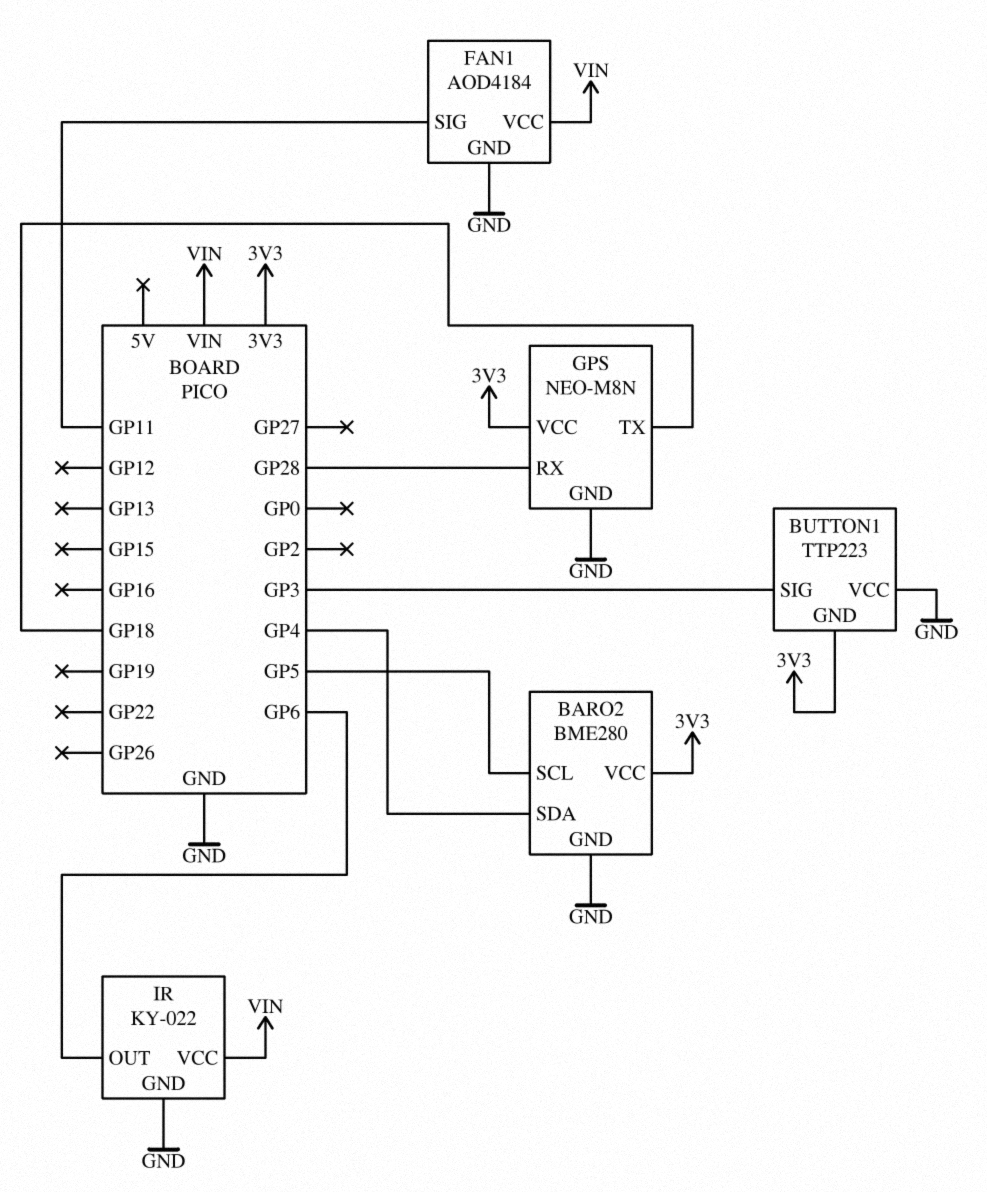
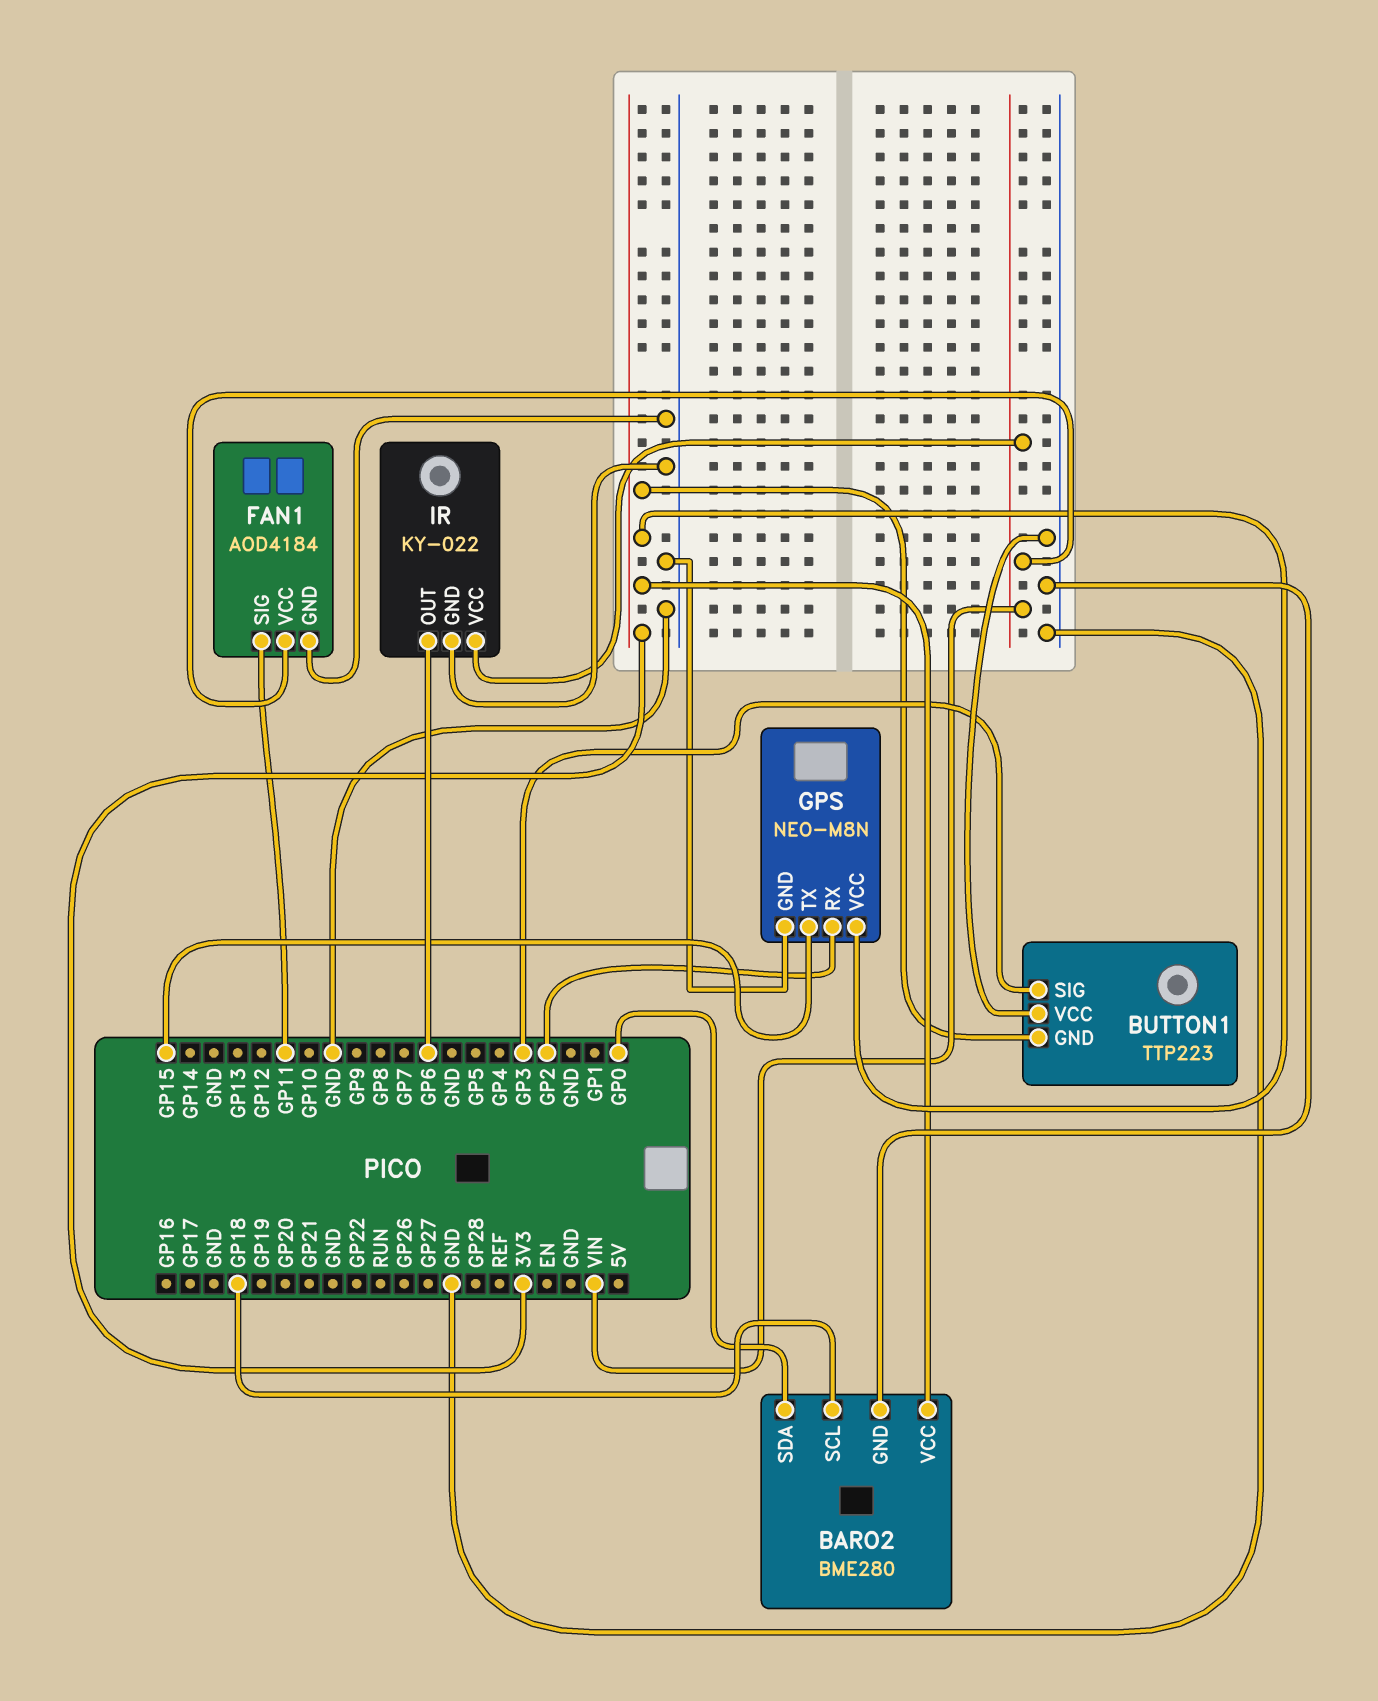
BARO2 pin SCL: GP5 -> GP18
BARO2 pin SDA: GP4 -> GP0
GPS pin RX: GP28 -> GP2
GPS pin TX: GP18 -> GP15

